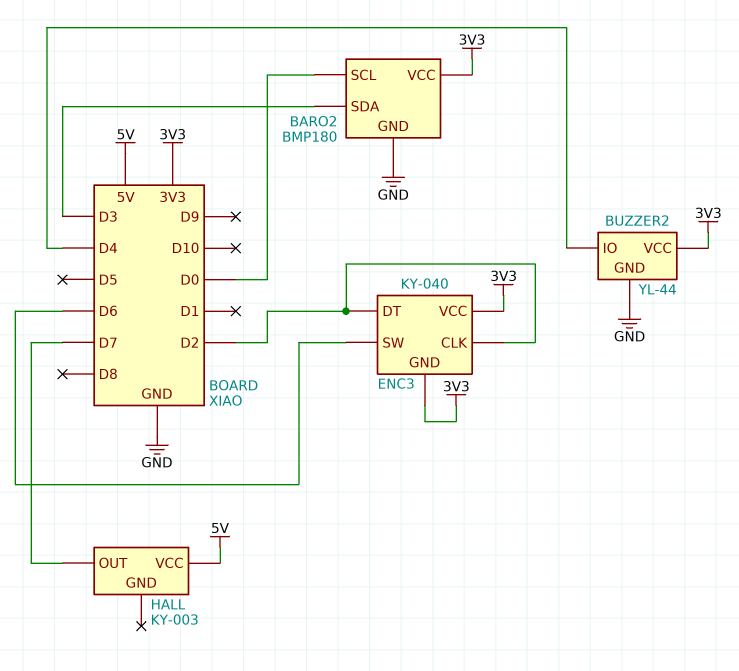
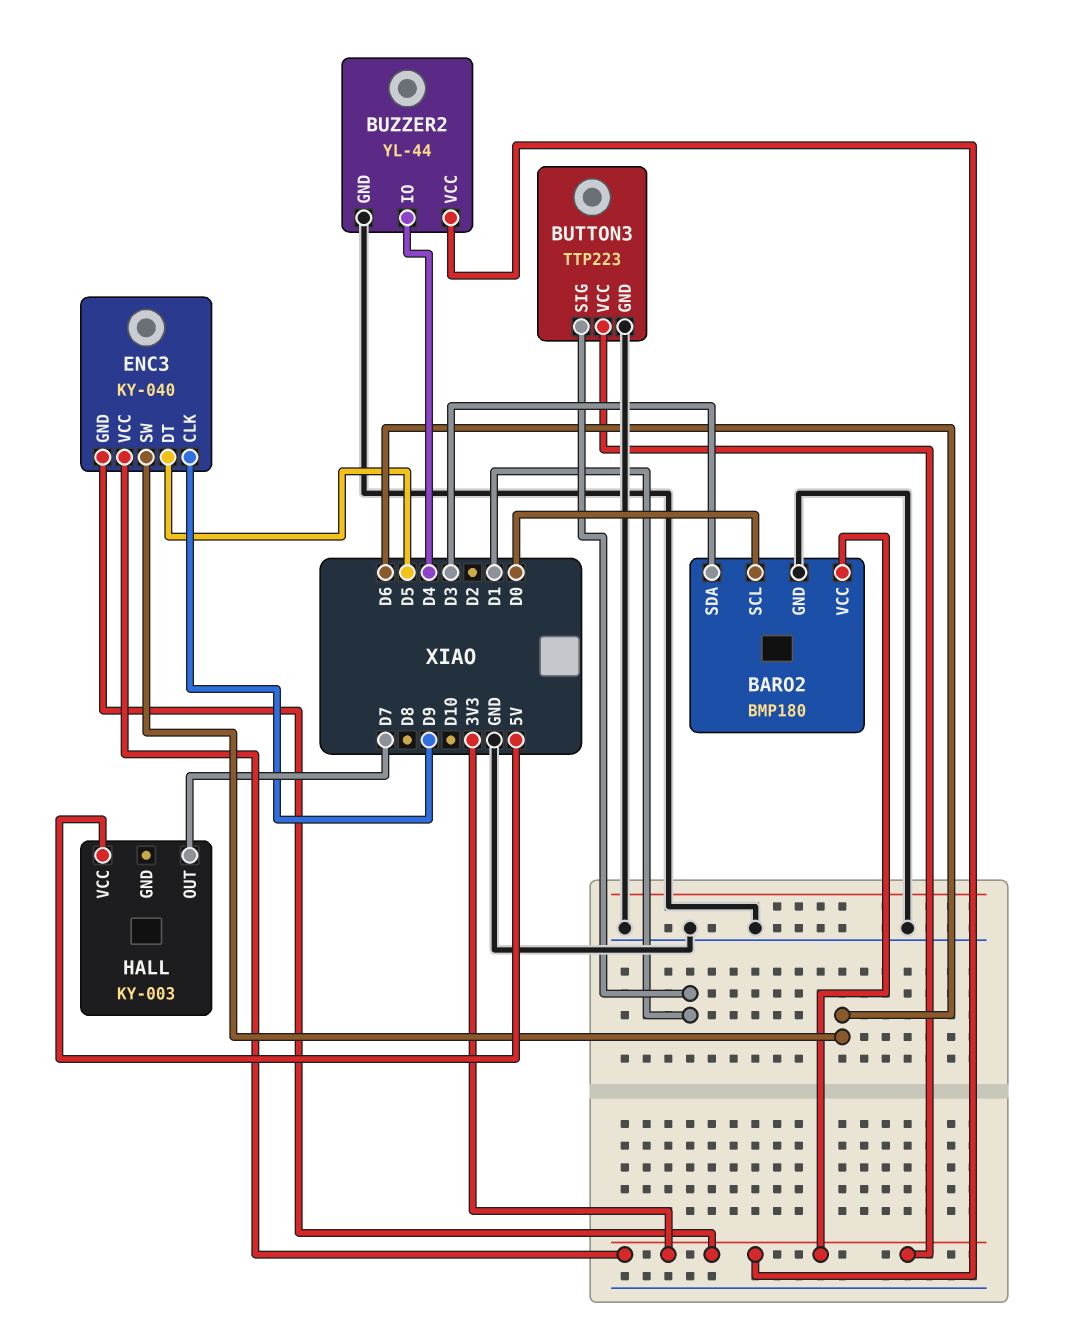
BUTTON3: none -> TTP223
BUTTON3 pin GND: none -> GND
BUTTON3 pin SIG: none -> D1
BUTTON3 pin VCC: none -> 3V3
ENC3 pin CLK: D2 -> D9
ENC3 pin DT: D2 -> D5

